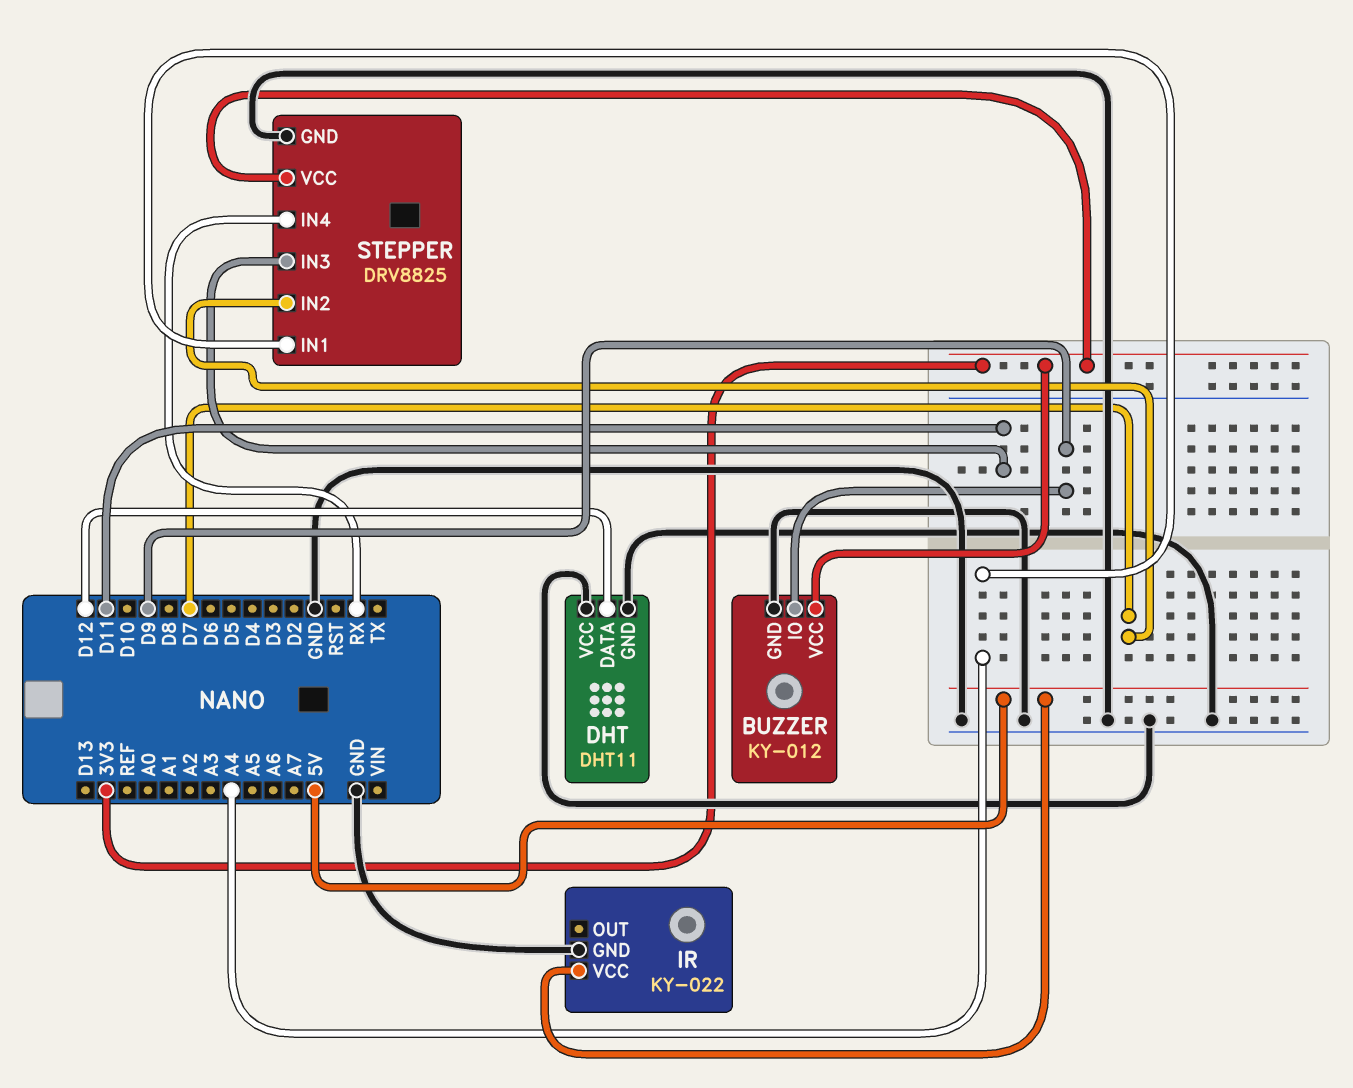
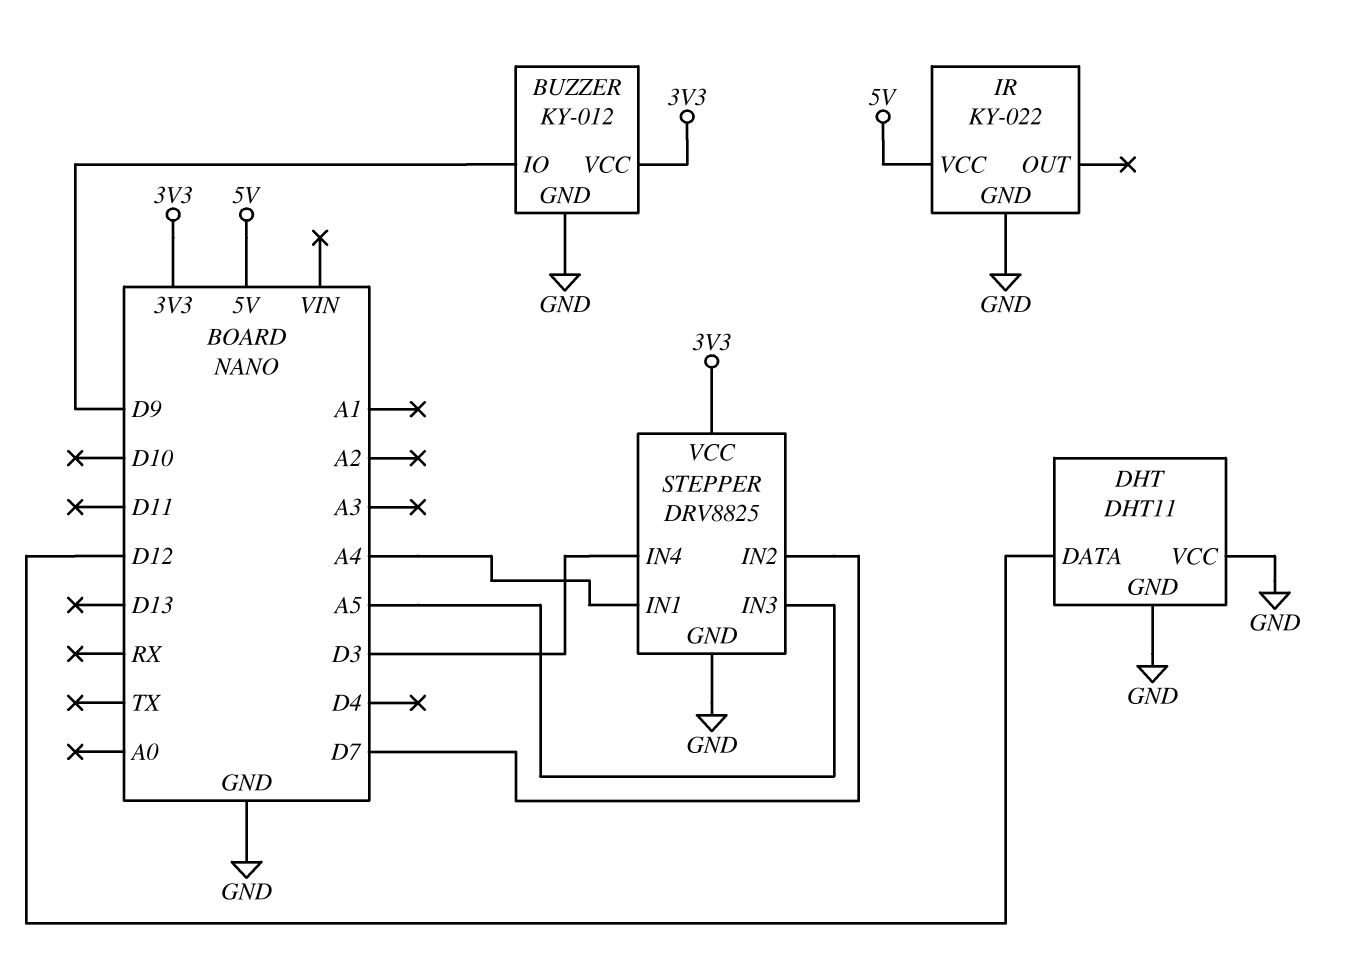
STEPPER pin IN3: D11 -> A5
STEPPER pin IN4: RX -> D3

